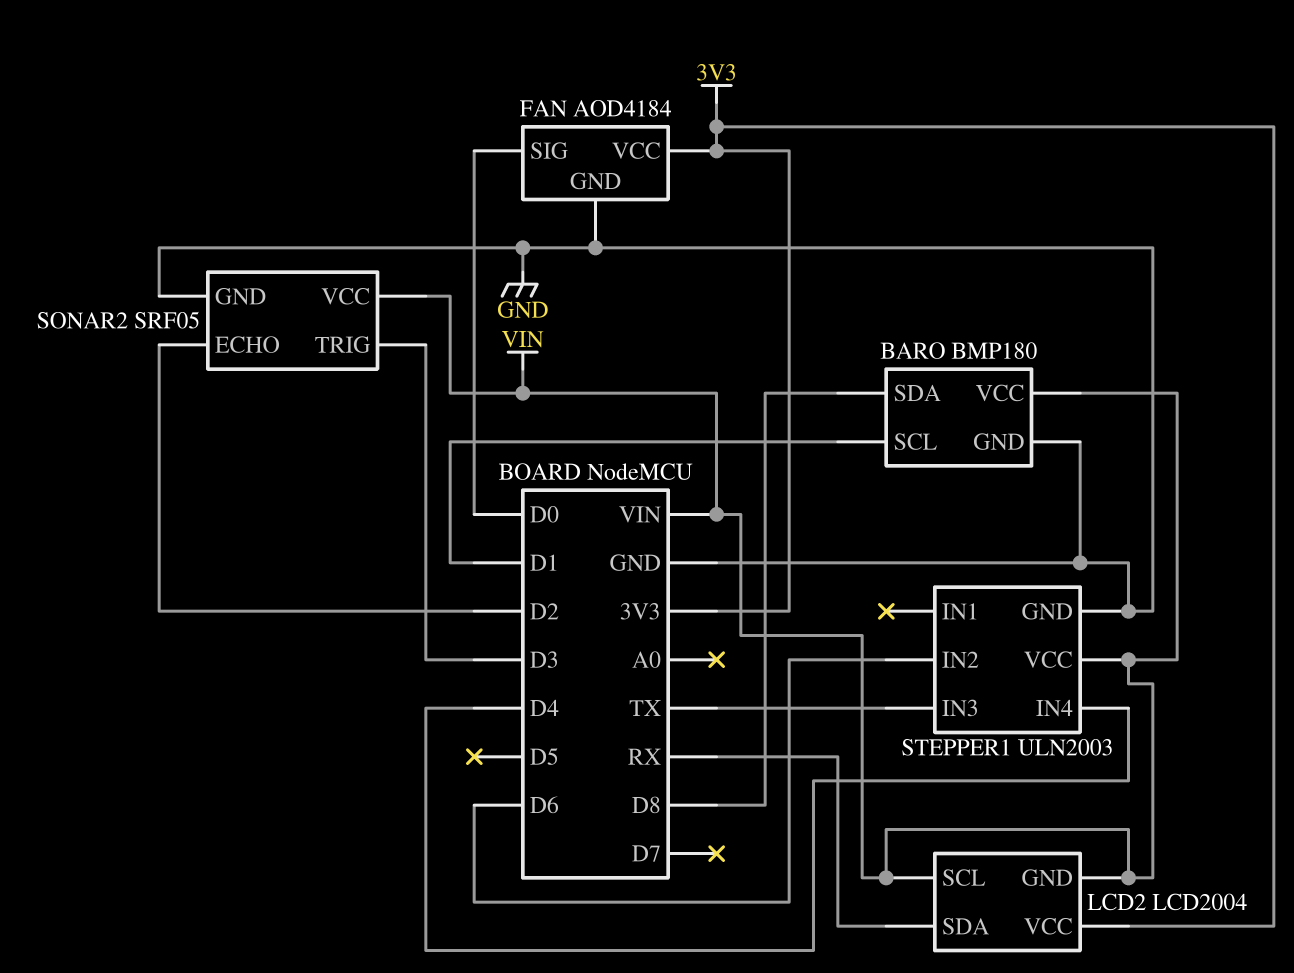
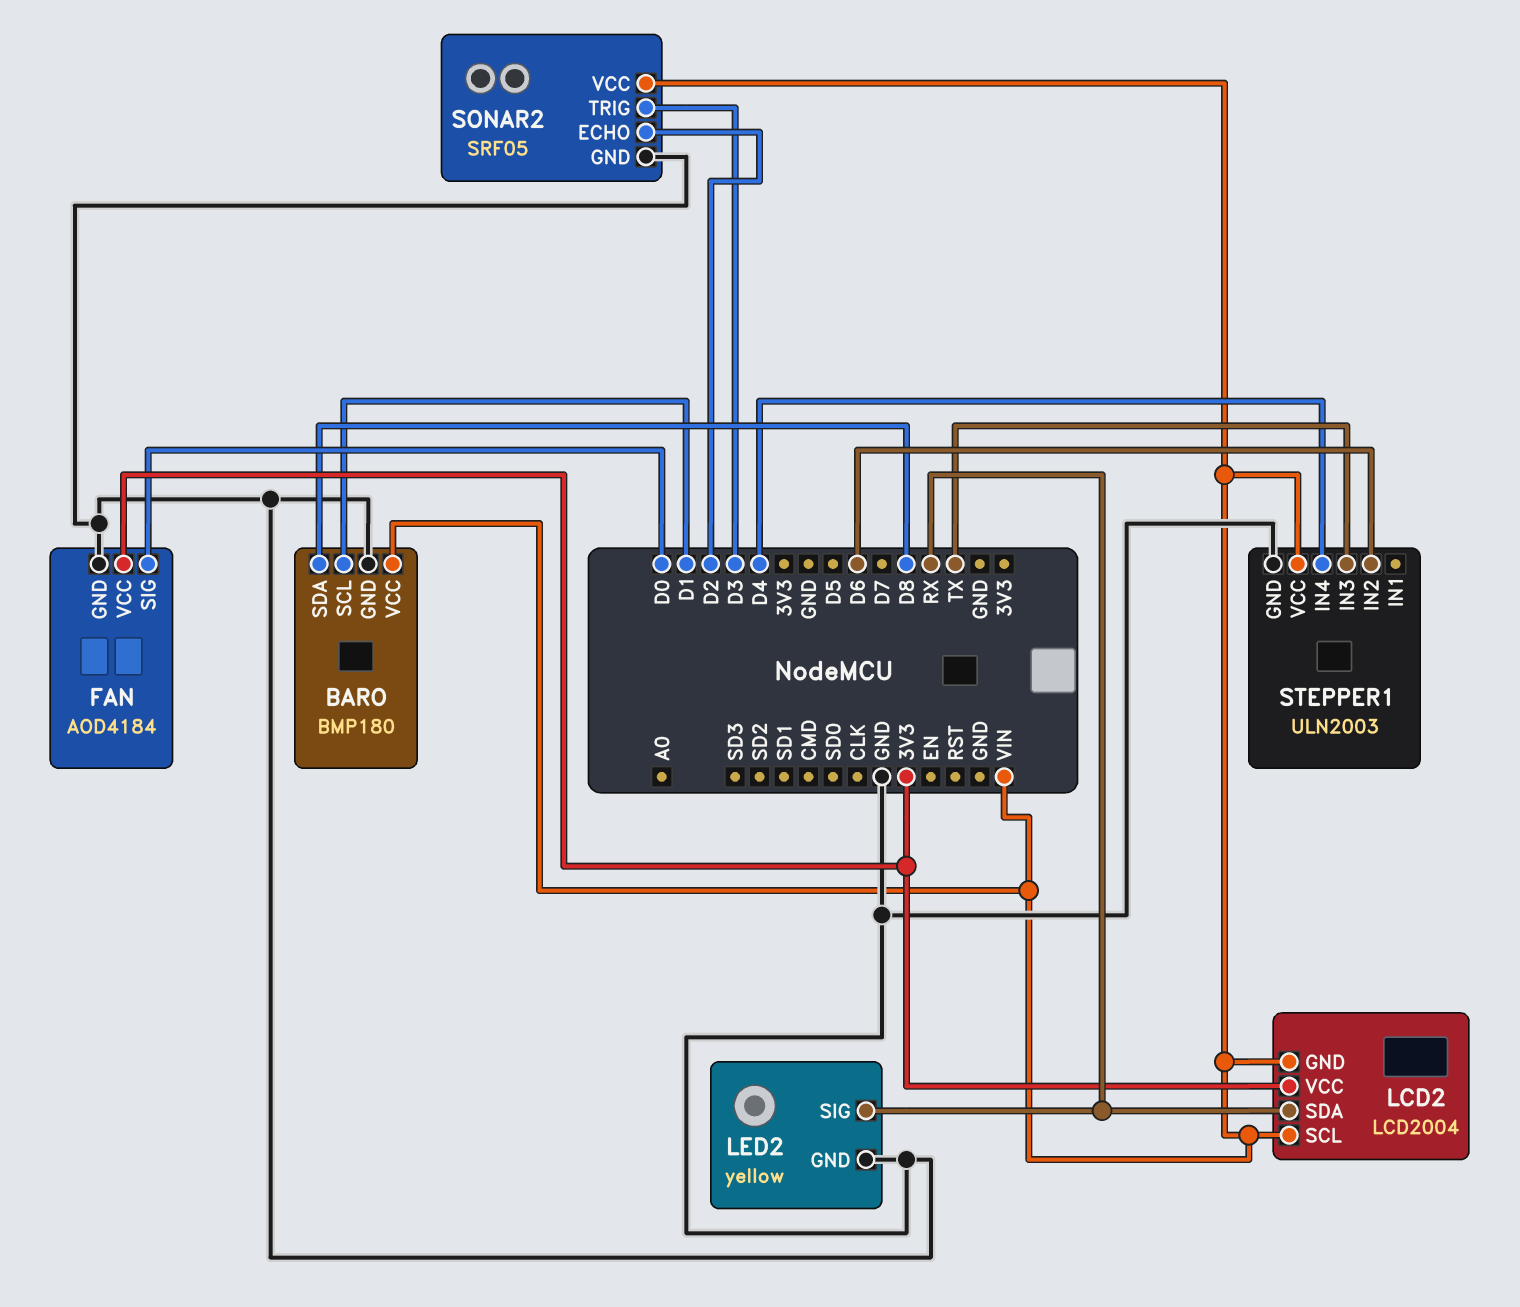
LED2: none -> yellow
LED2 pin GND: none -> GND
LED2 pin SIG: none -> RX

